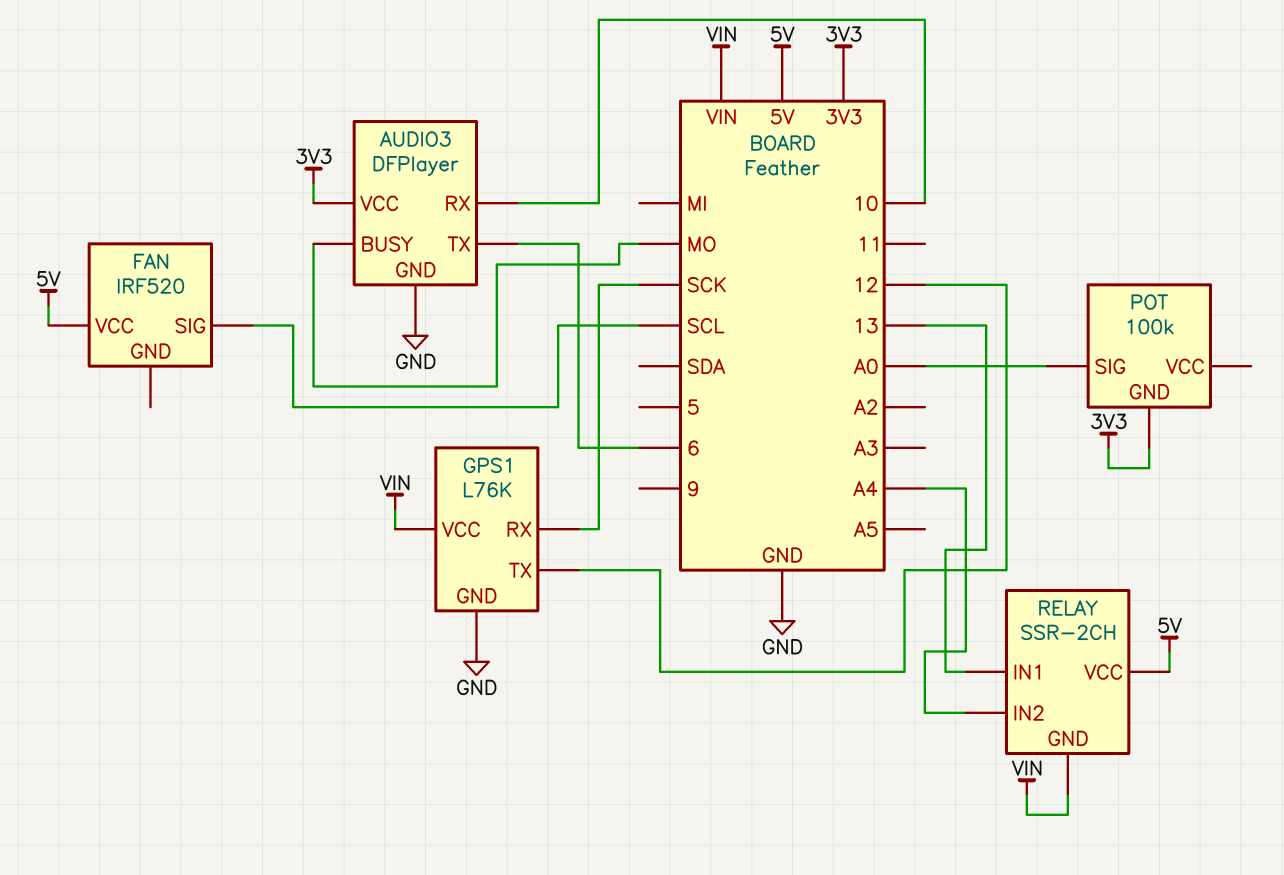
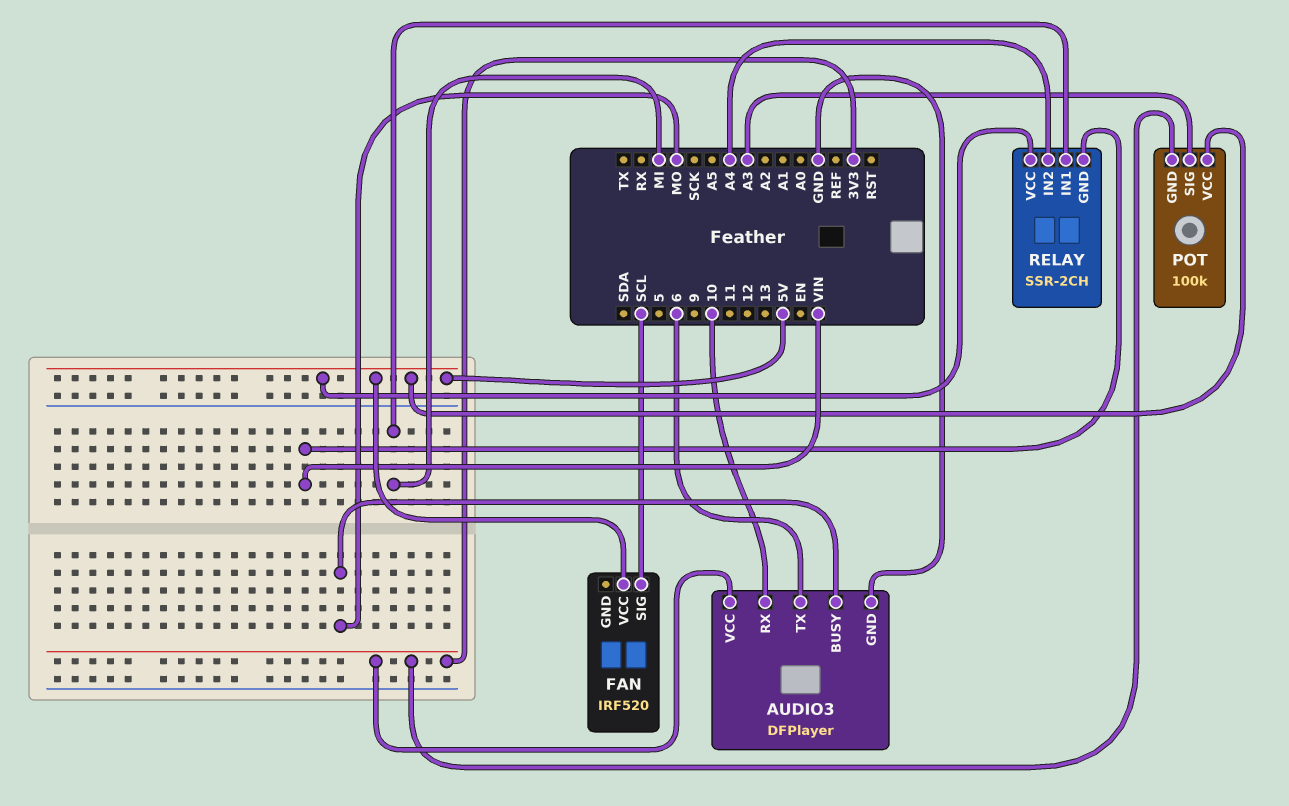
GPS1: L76K -> none
GPS1 pin GND: GND -> none
GPS1 pin RX: SCK -> none
GPS1 pin TX: 12 -> none
GPS1 pin VCC: VIN -> none
POT pin SIG: A0 -> A3
POT pin VCC: none -> 5V
RELAY pin IN1: 13 -> MI

